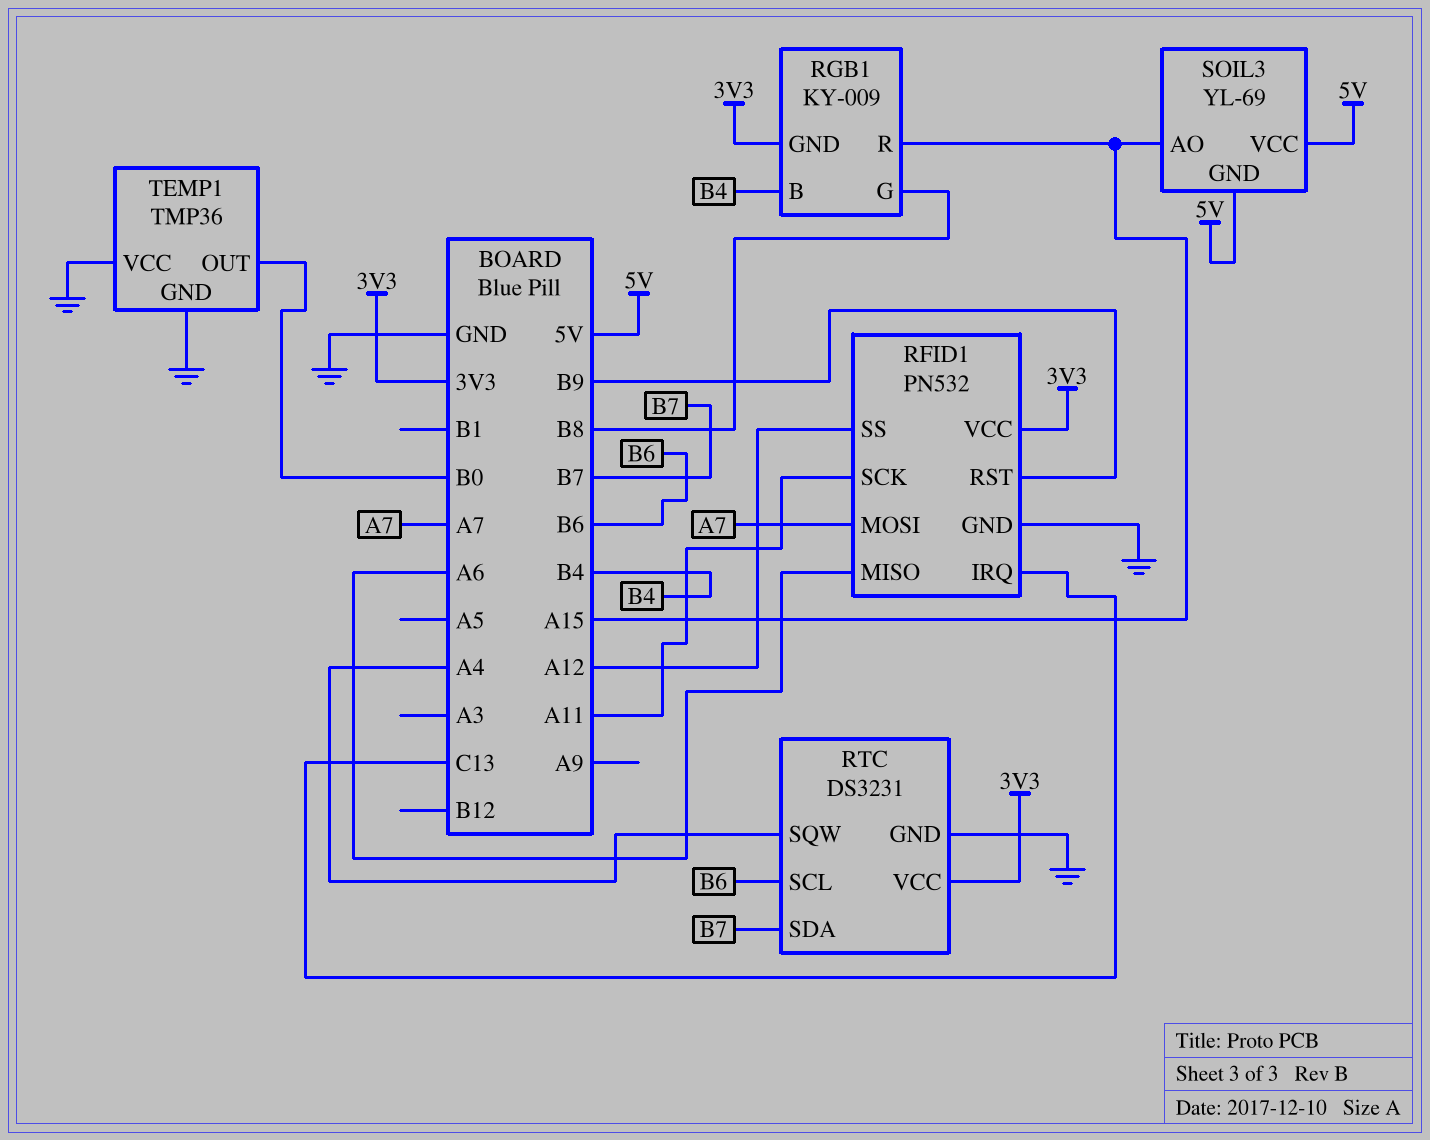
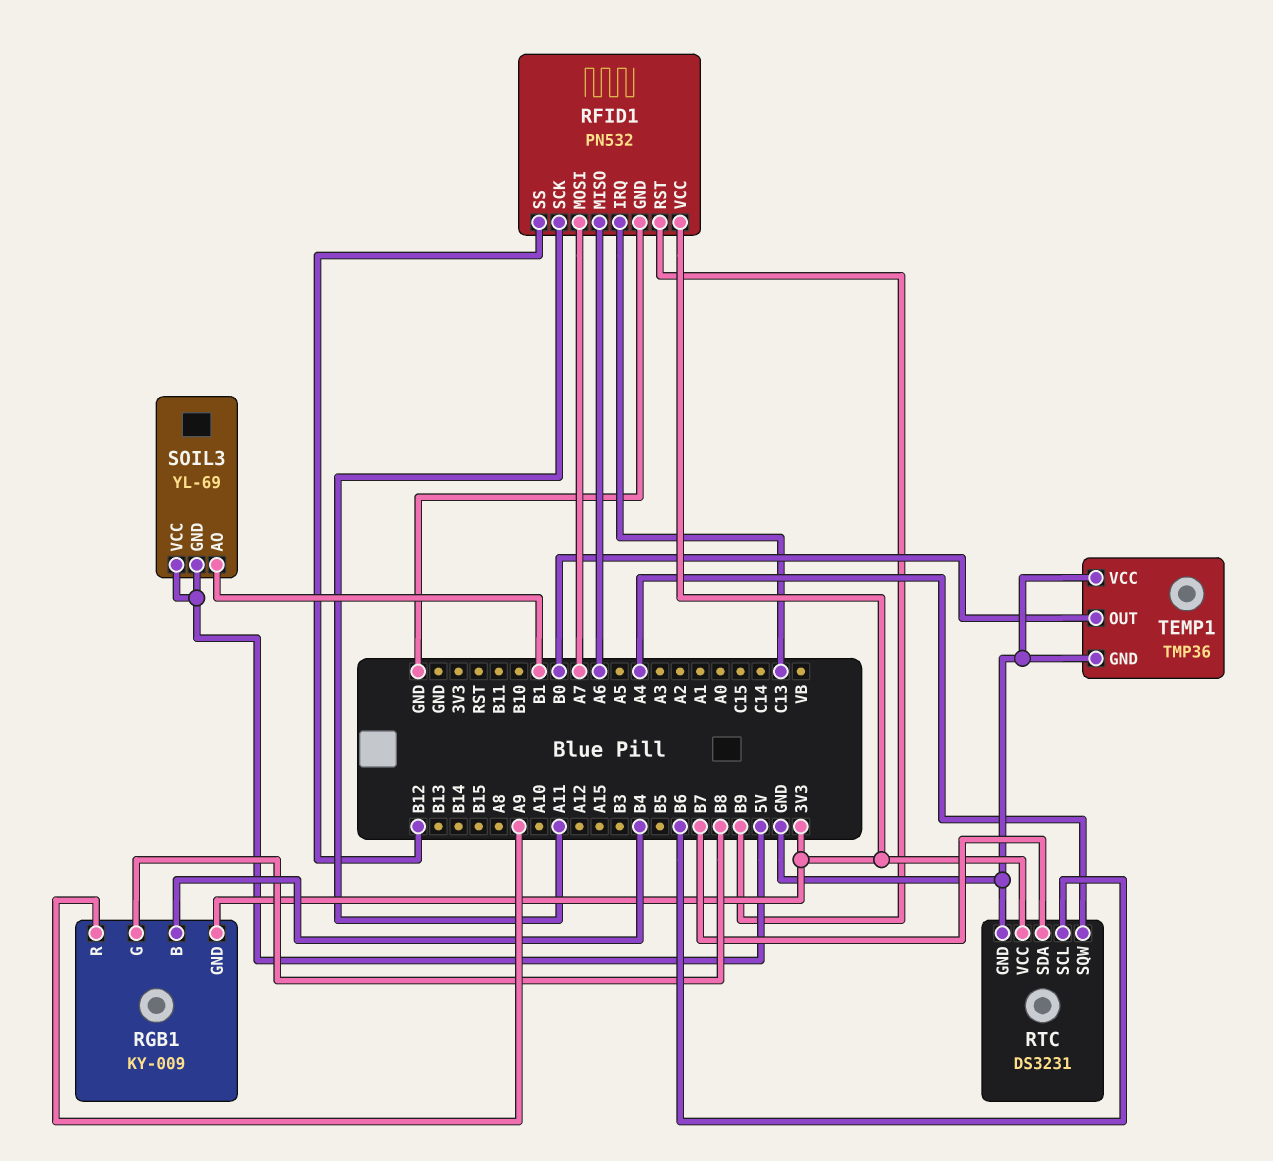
RFID1 pin SS: A12 -> B12
RGB1 pin R: A15 -> A9
SOIL3 pin AO: A15 -> B1

